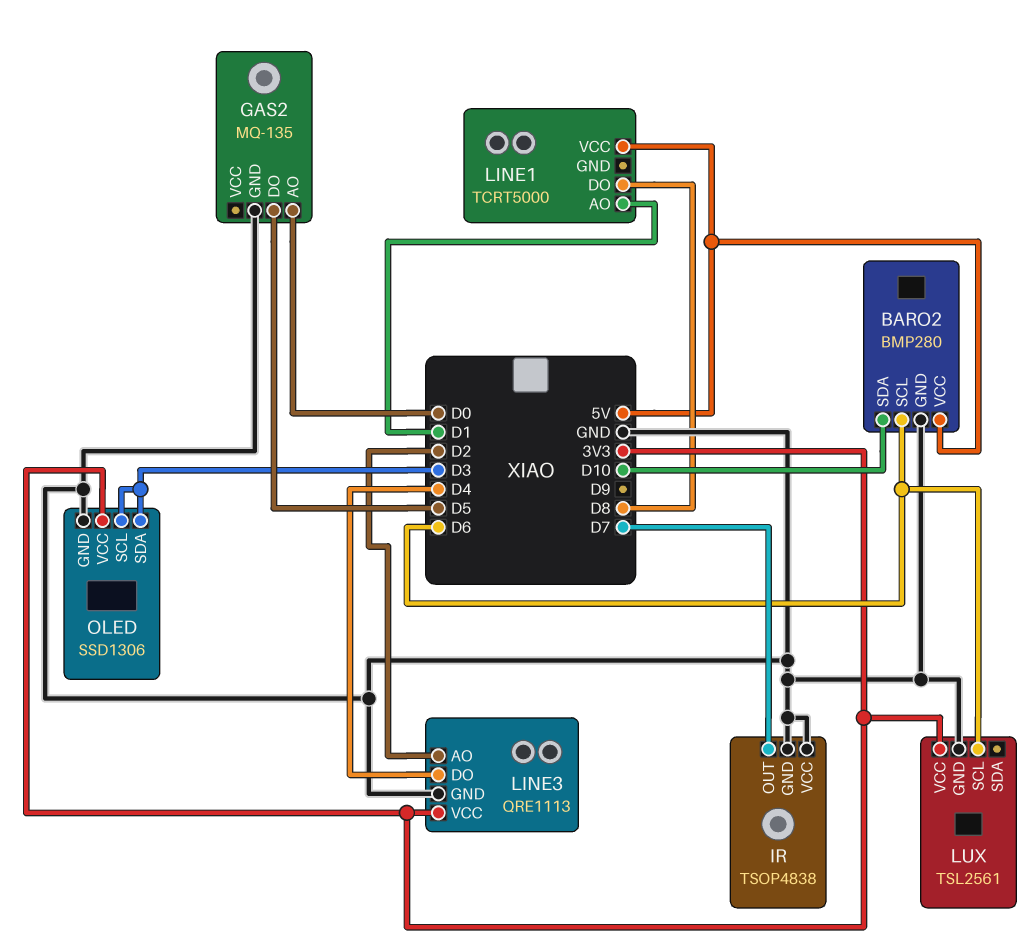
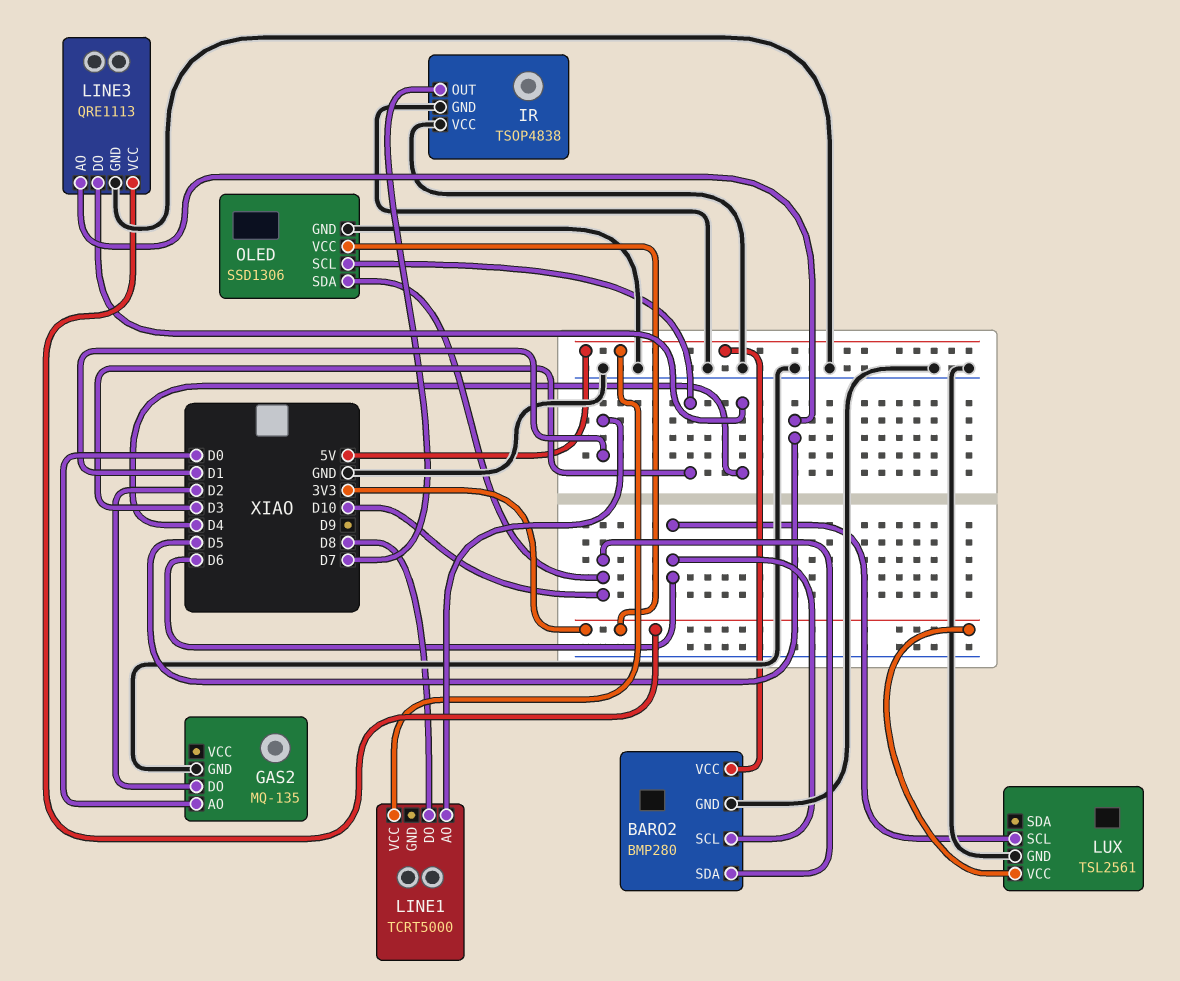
GAS2 pin DO: D5 -> D2
LINE3 pin AO: D2 -> D5
OLED pin SDA: D3 -> D10

